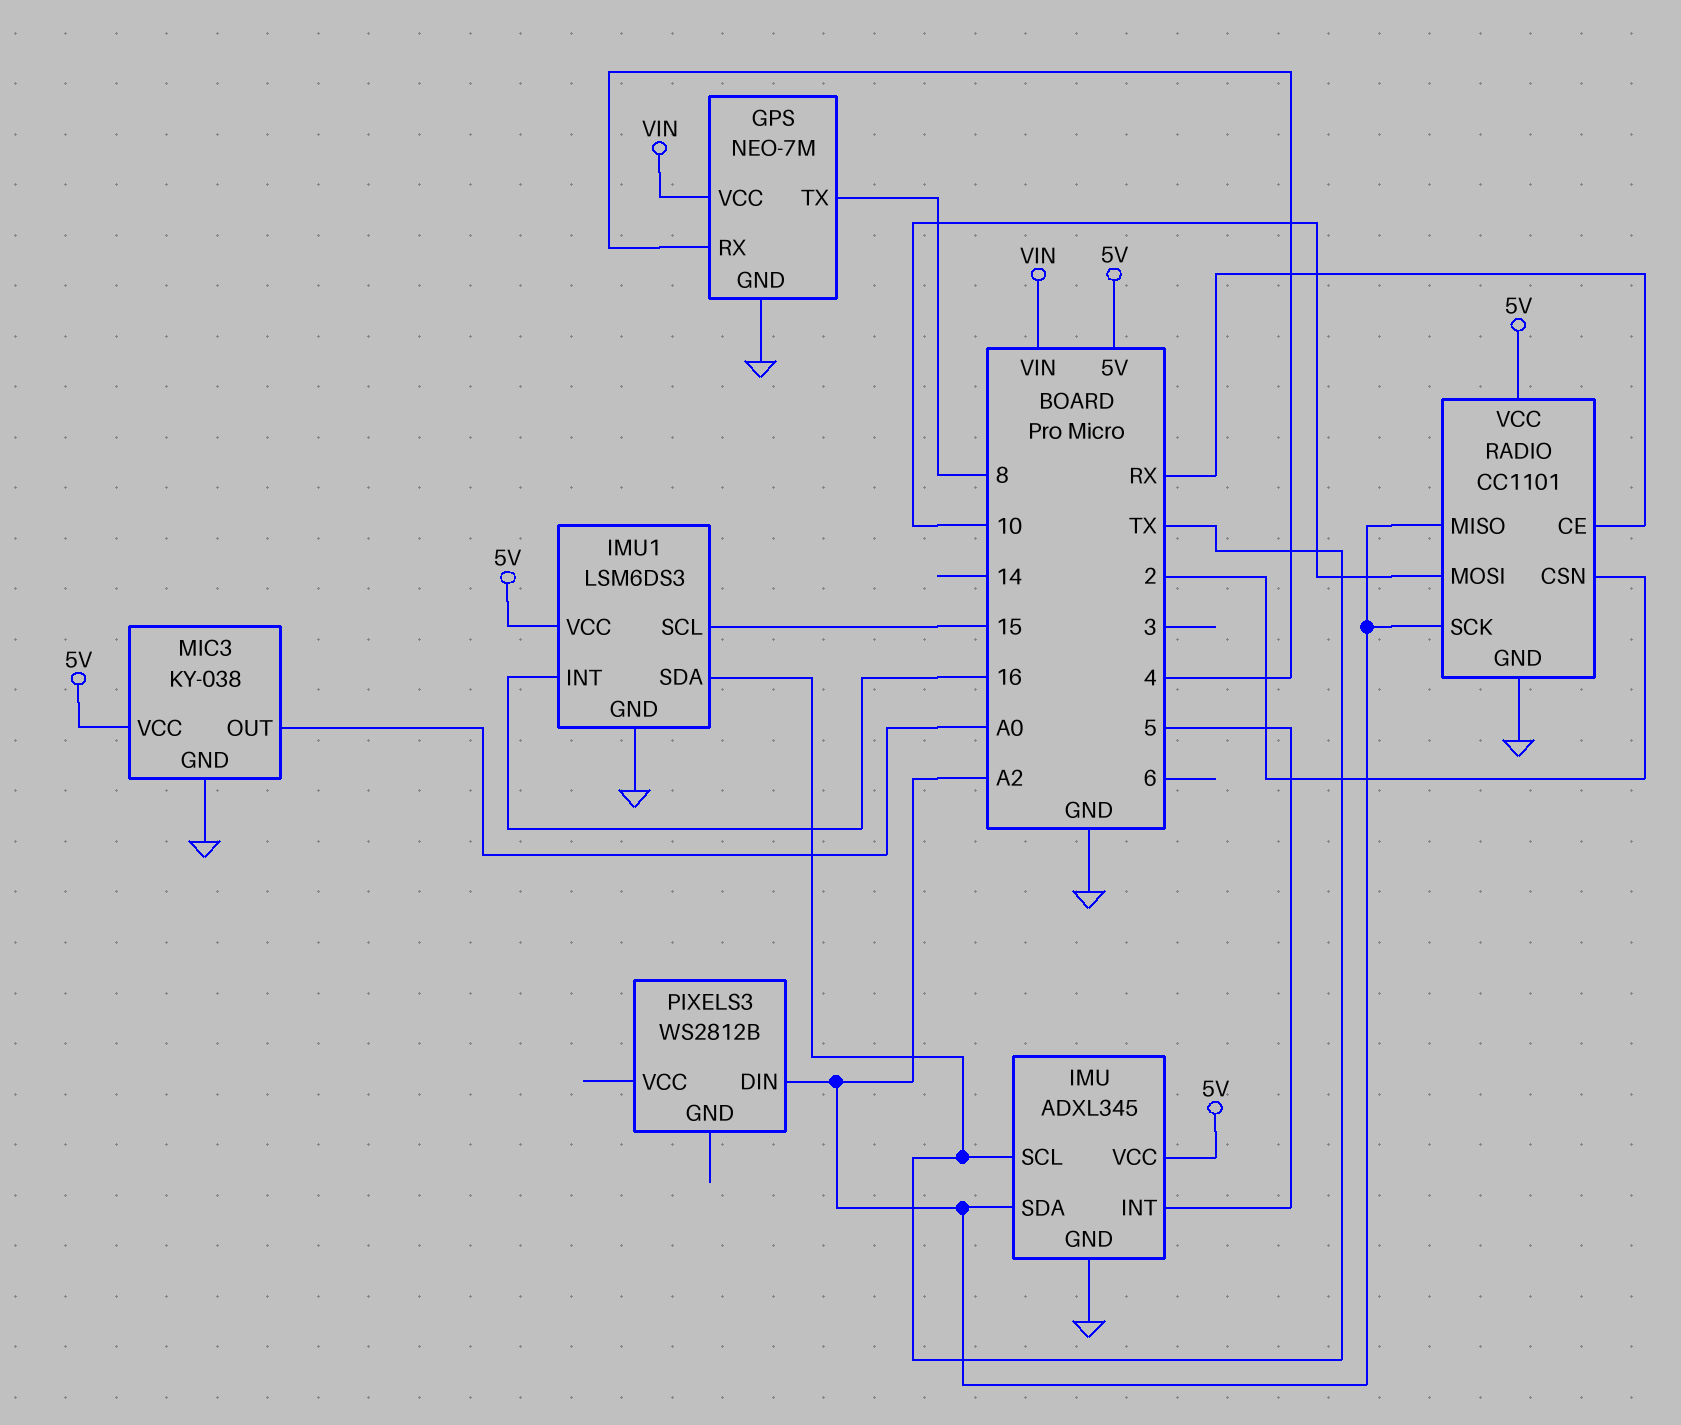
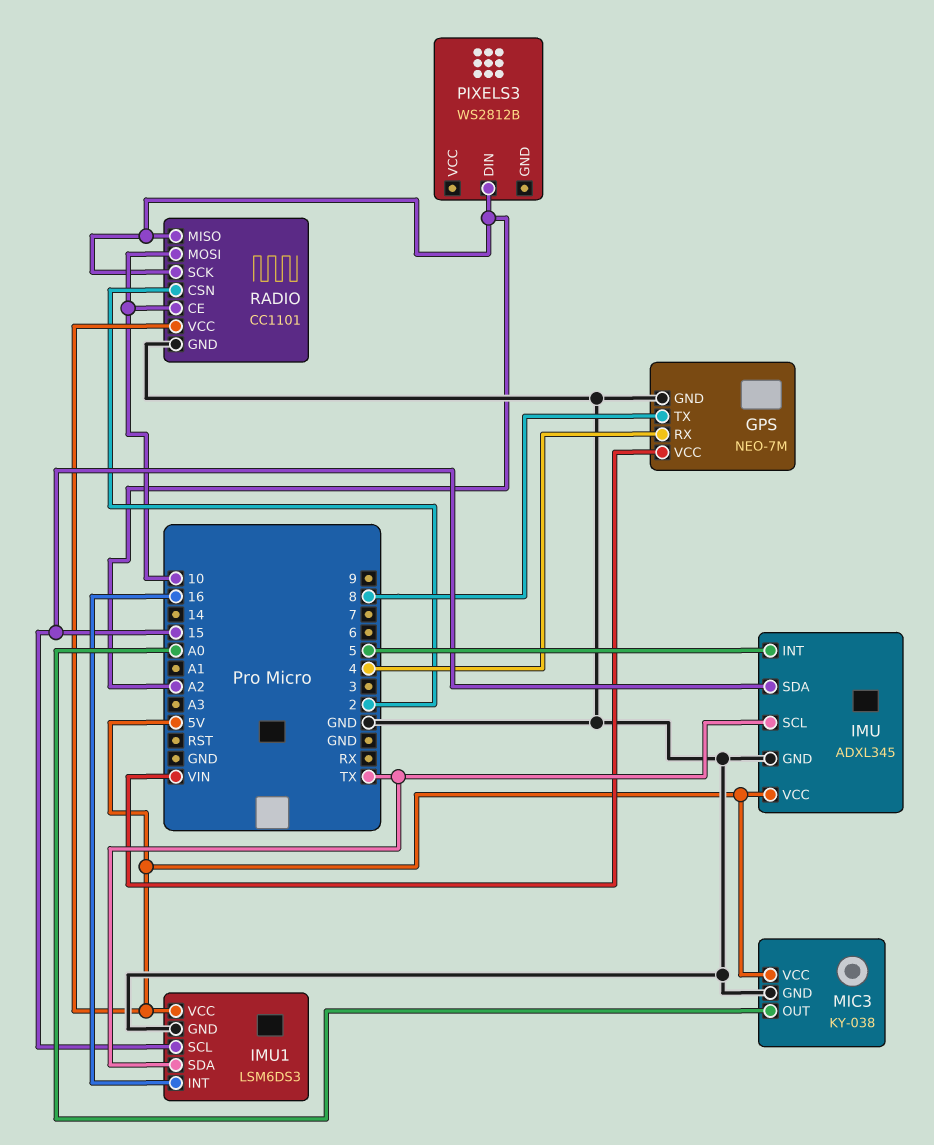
IMU pin SDA: A2 -> 15
RADIO pin CE: RX -> 10

